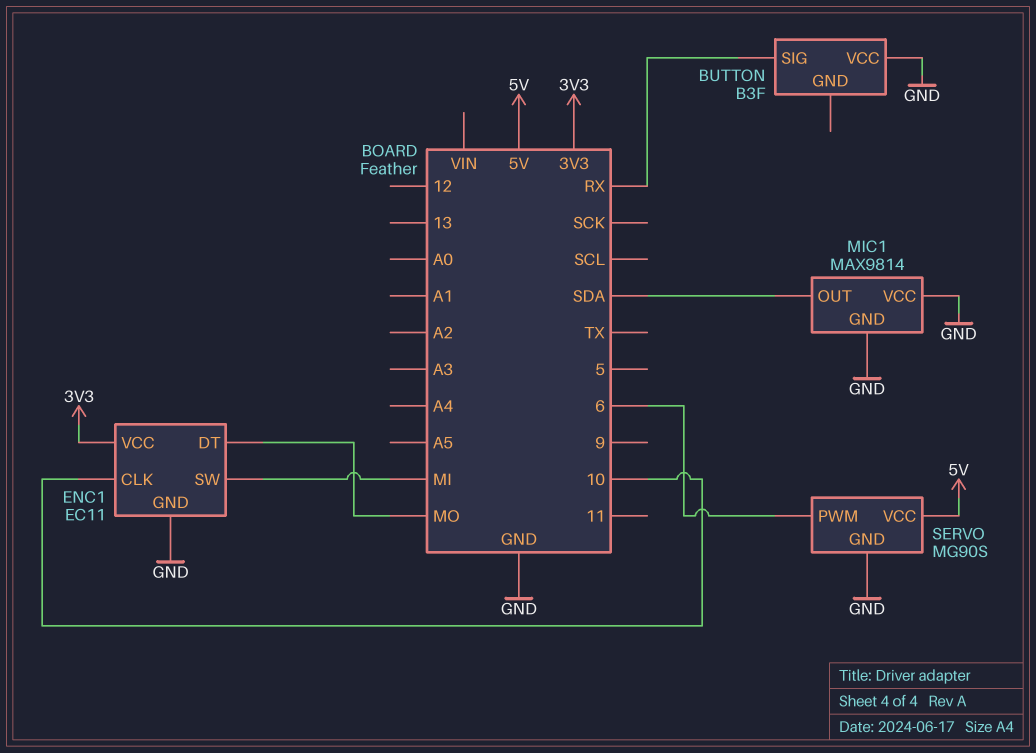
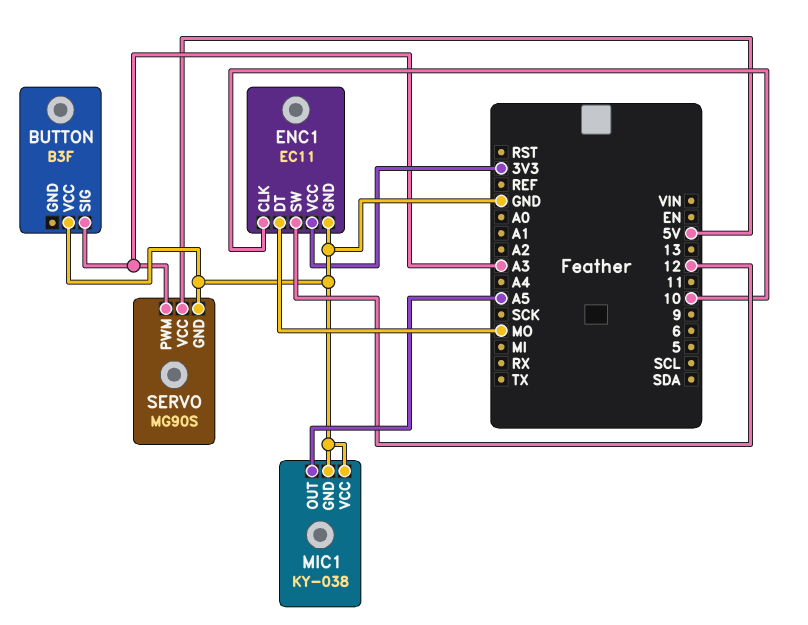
BUTTON pin SIG: RX -> A3
ENC1 pin SW: MI -> 12
MIC1: MAX9814 -> KY-038
MIC1 pin OUT: SDA -> A5
SERVO pin PWM: 6 -> A3

